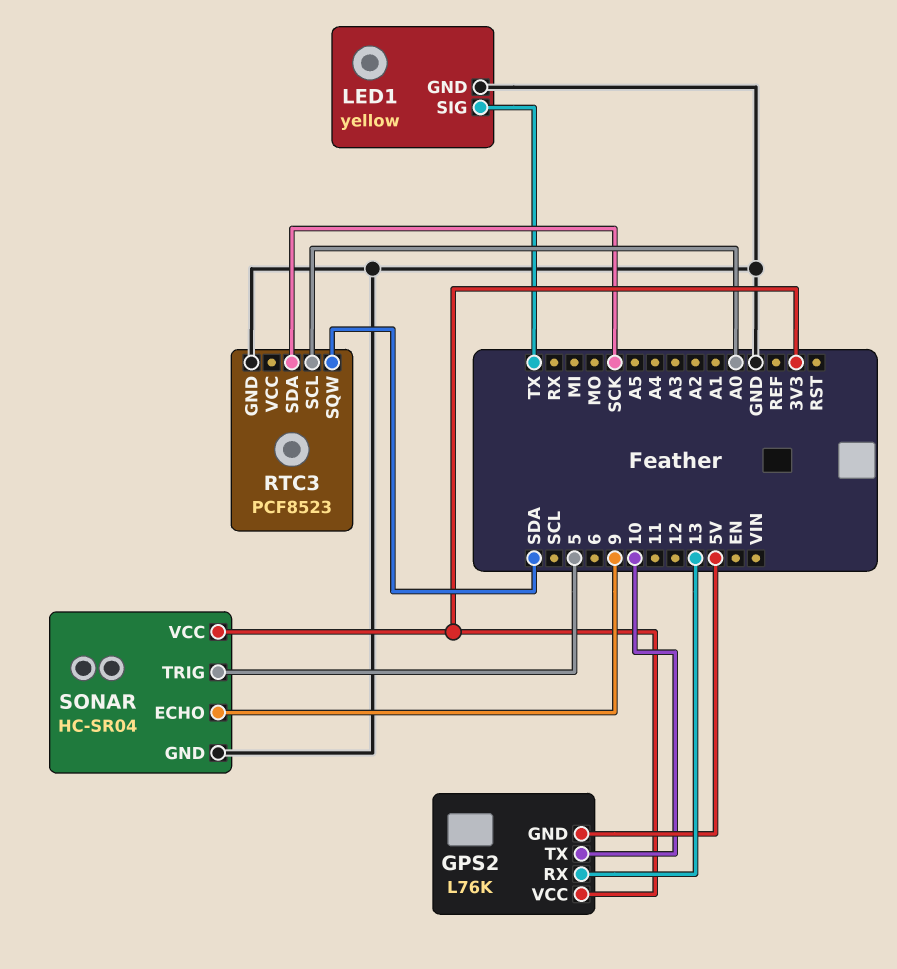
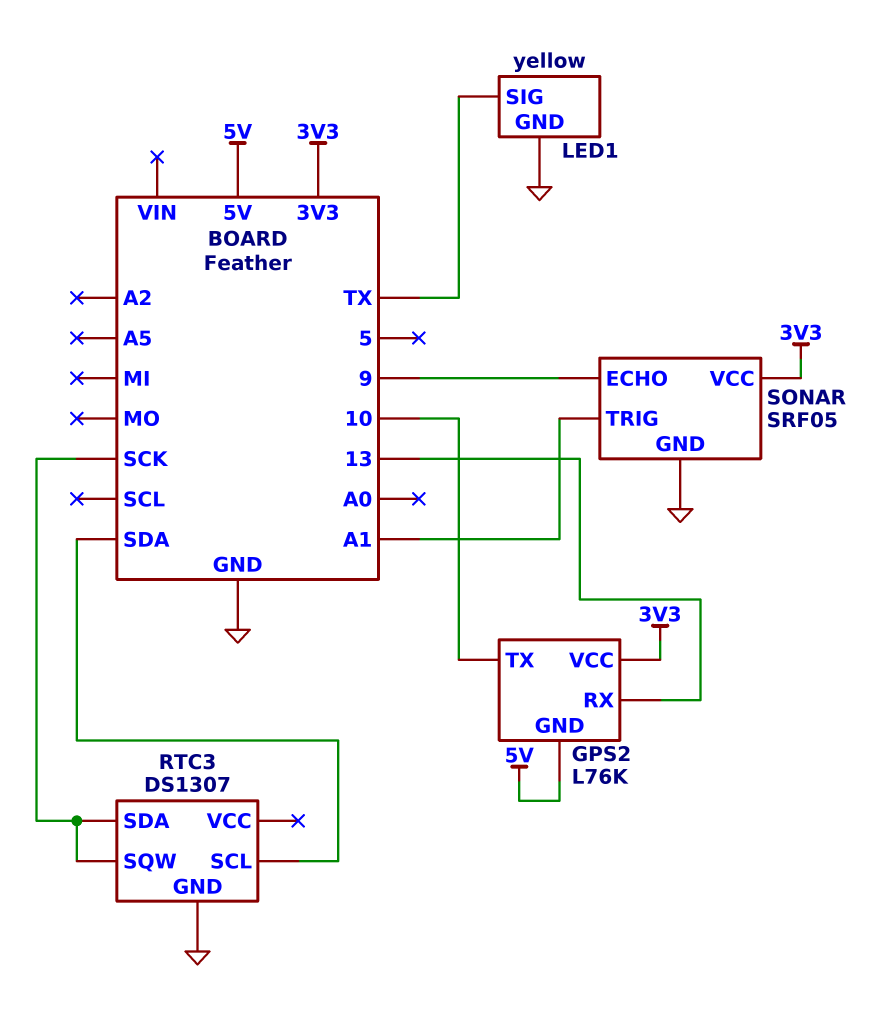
RTC3: PCF8523 -> DS1307
RTC3 pin SCL: A0 -> SDA
RTC3 pin SQW: SDA -> SCK
SONAR: HC-SR04 -> SRF05
SONAR pin TRIG: 5 -> A1

